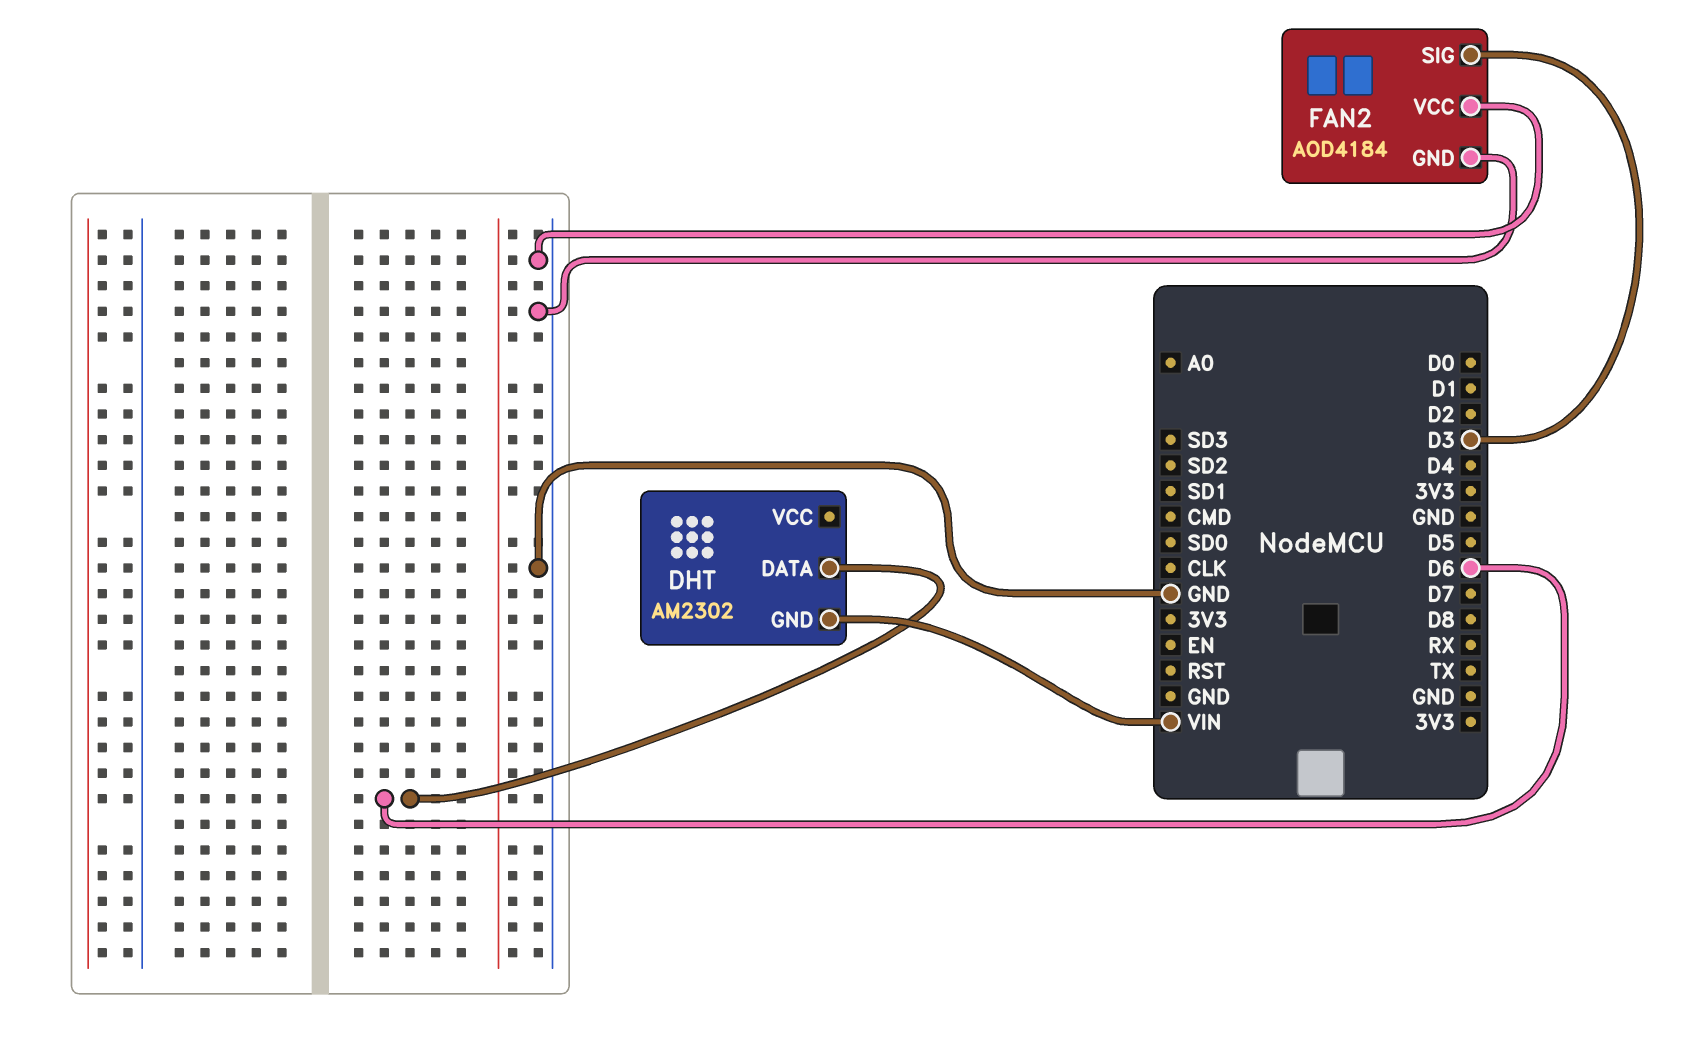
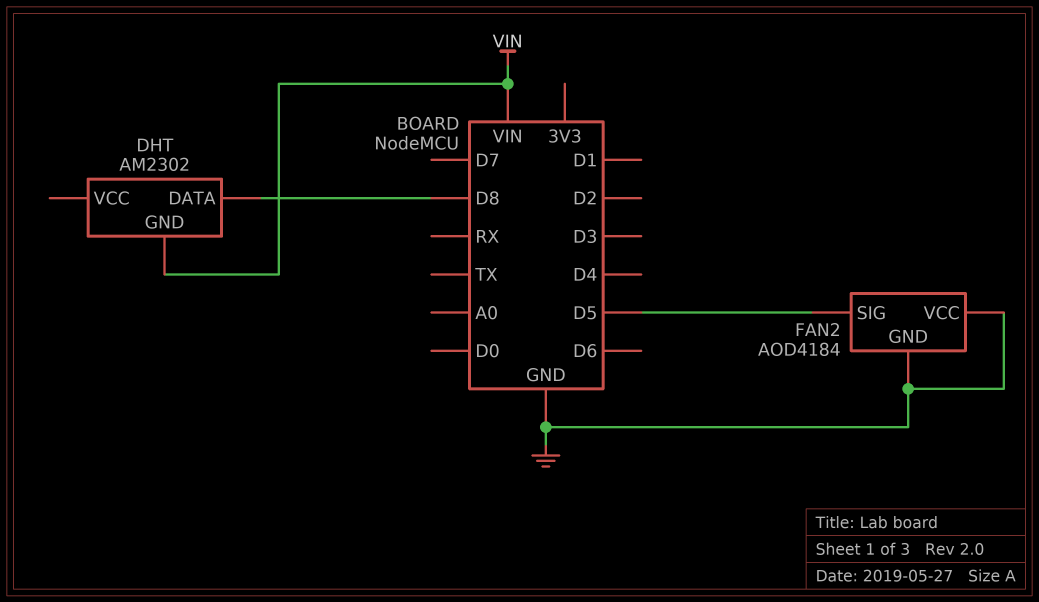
DHT pin DATA: D6 -> D8
FAN2 pin SIG: D3 -> D5

